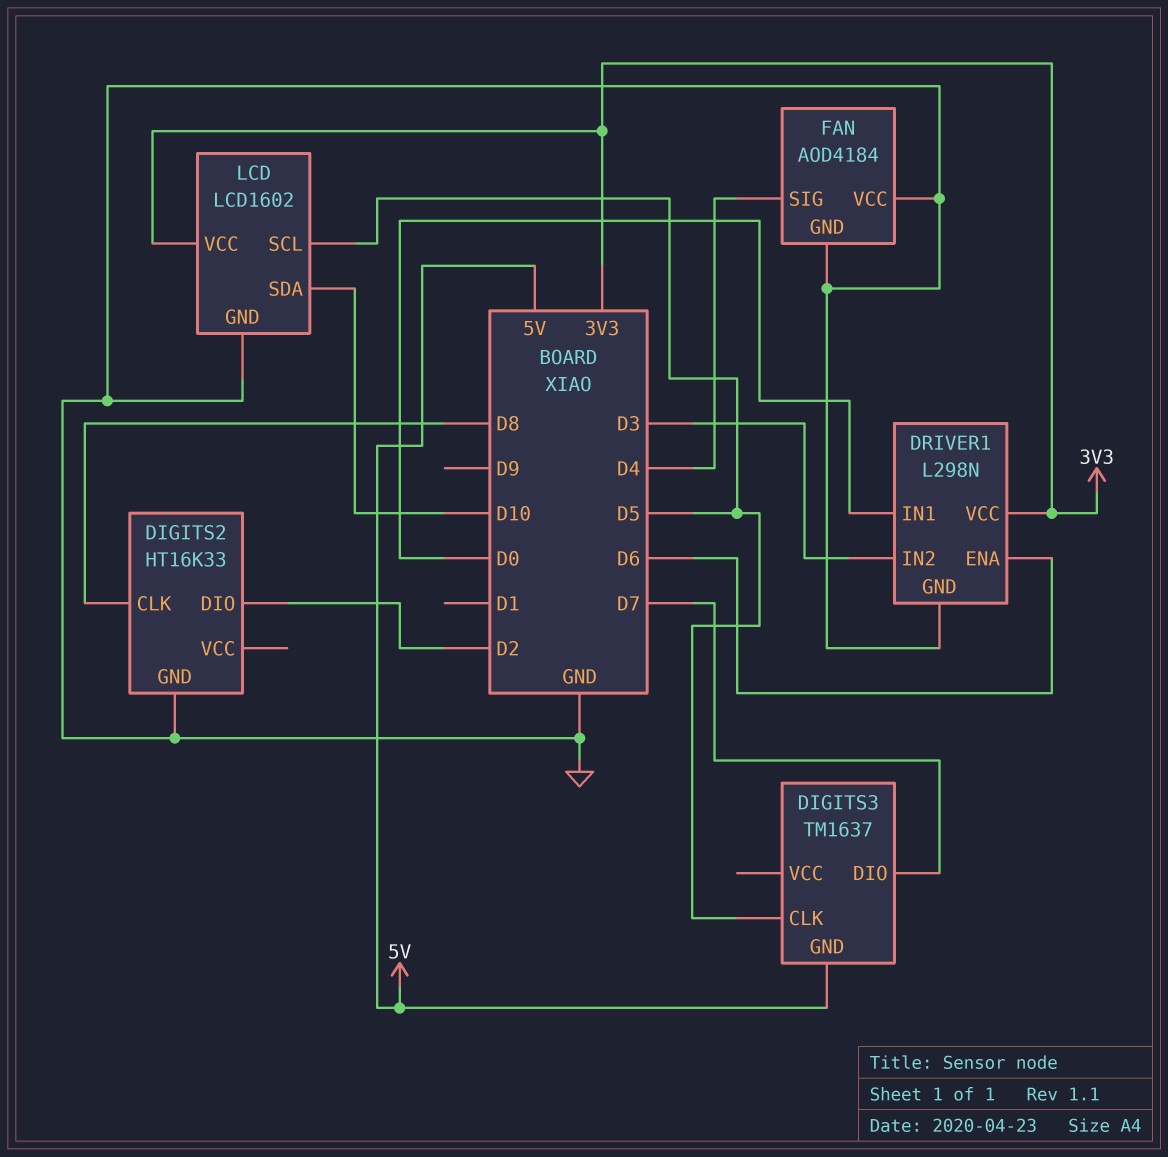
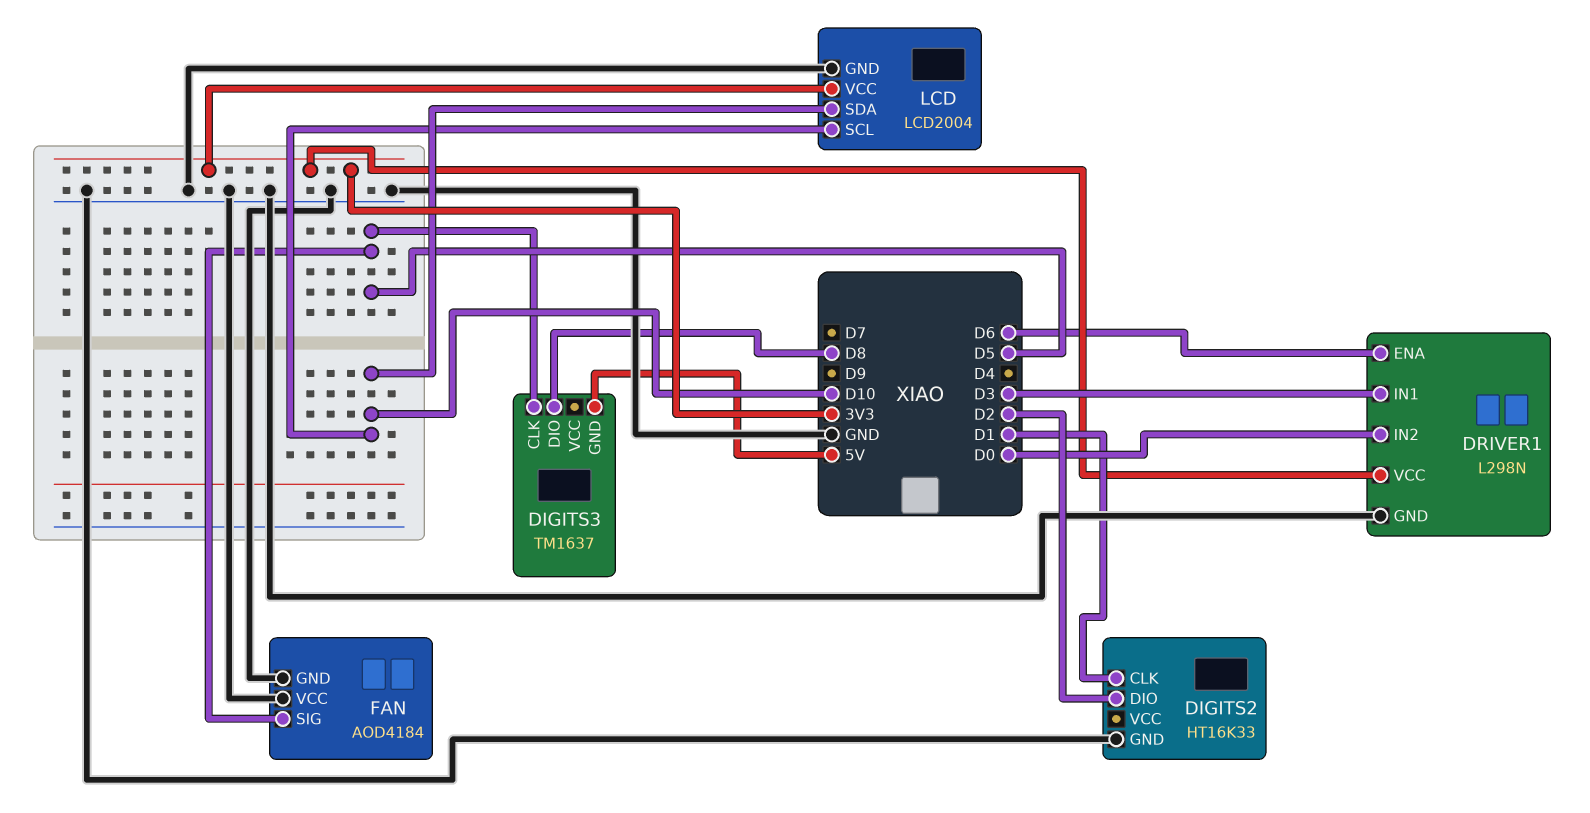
DIGITS2 pin CLK: D8 -> D1
DIGITS3 pin DIO: D7 -> D8
DRIVER1 pin IN1: D0 -> D3
DRIVER1 pin IN2: D3 -> D0
FAN pin SIG: D4 -> D5
LCD: LCD1602 -> LCD2004
LCD pin SCL: D5 -> D10

